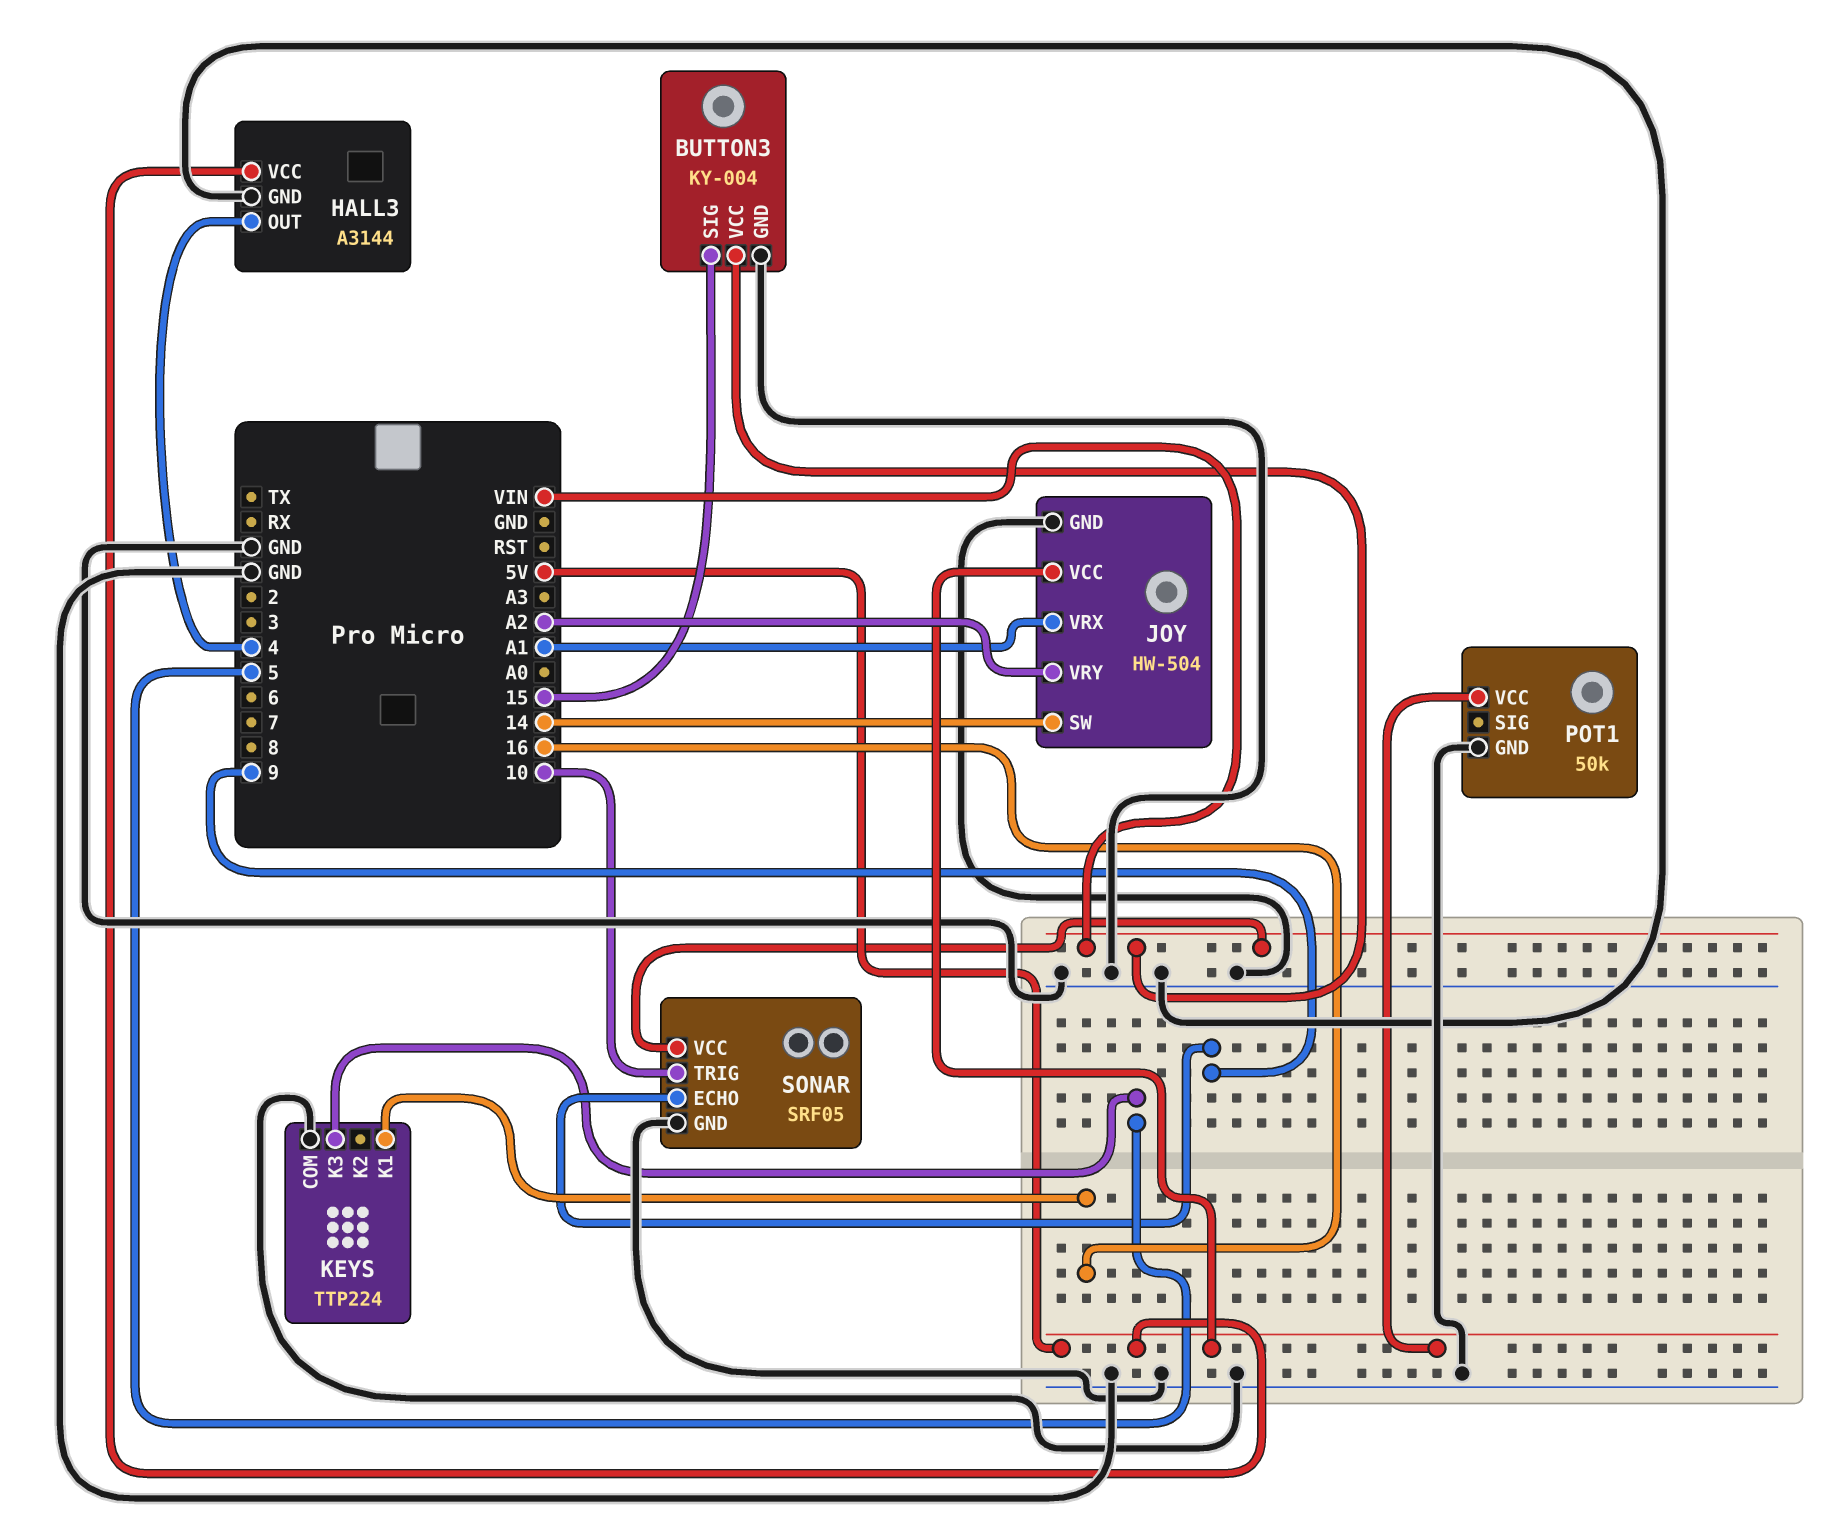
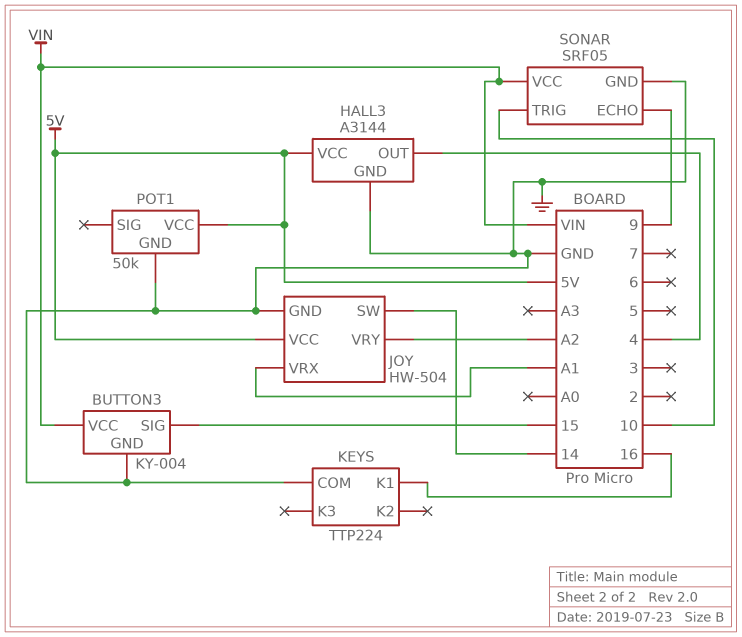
KEYS pin K3: 5 -> none

